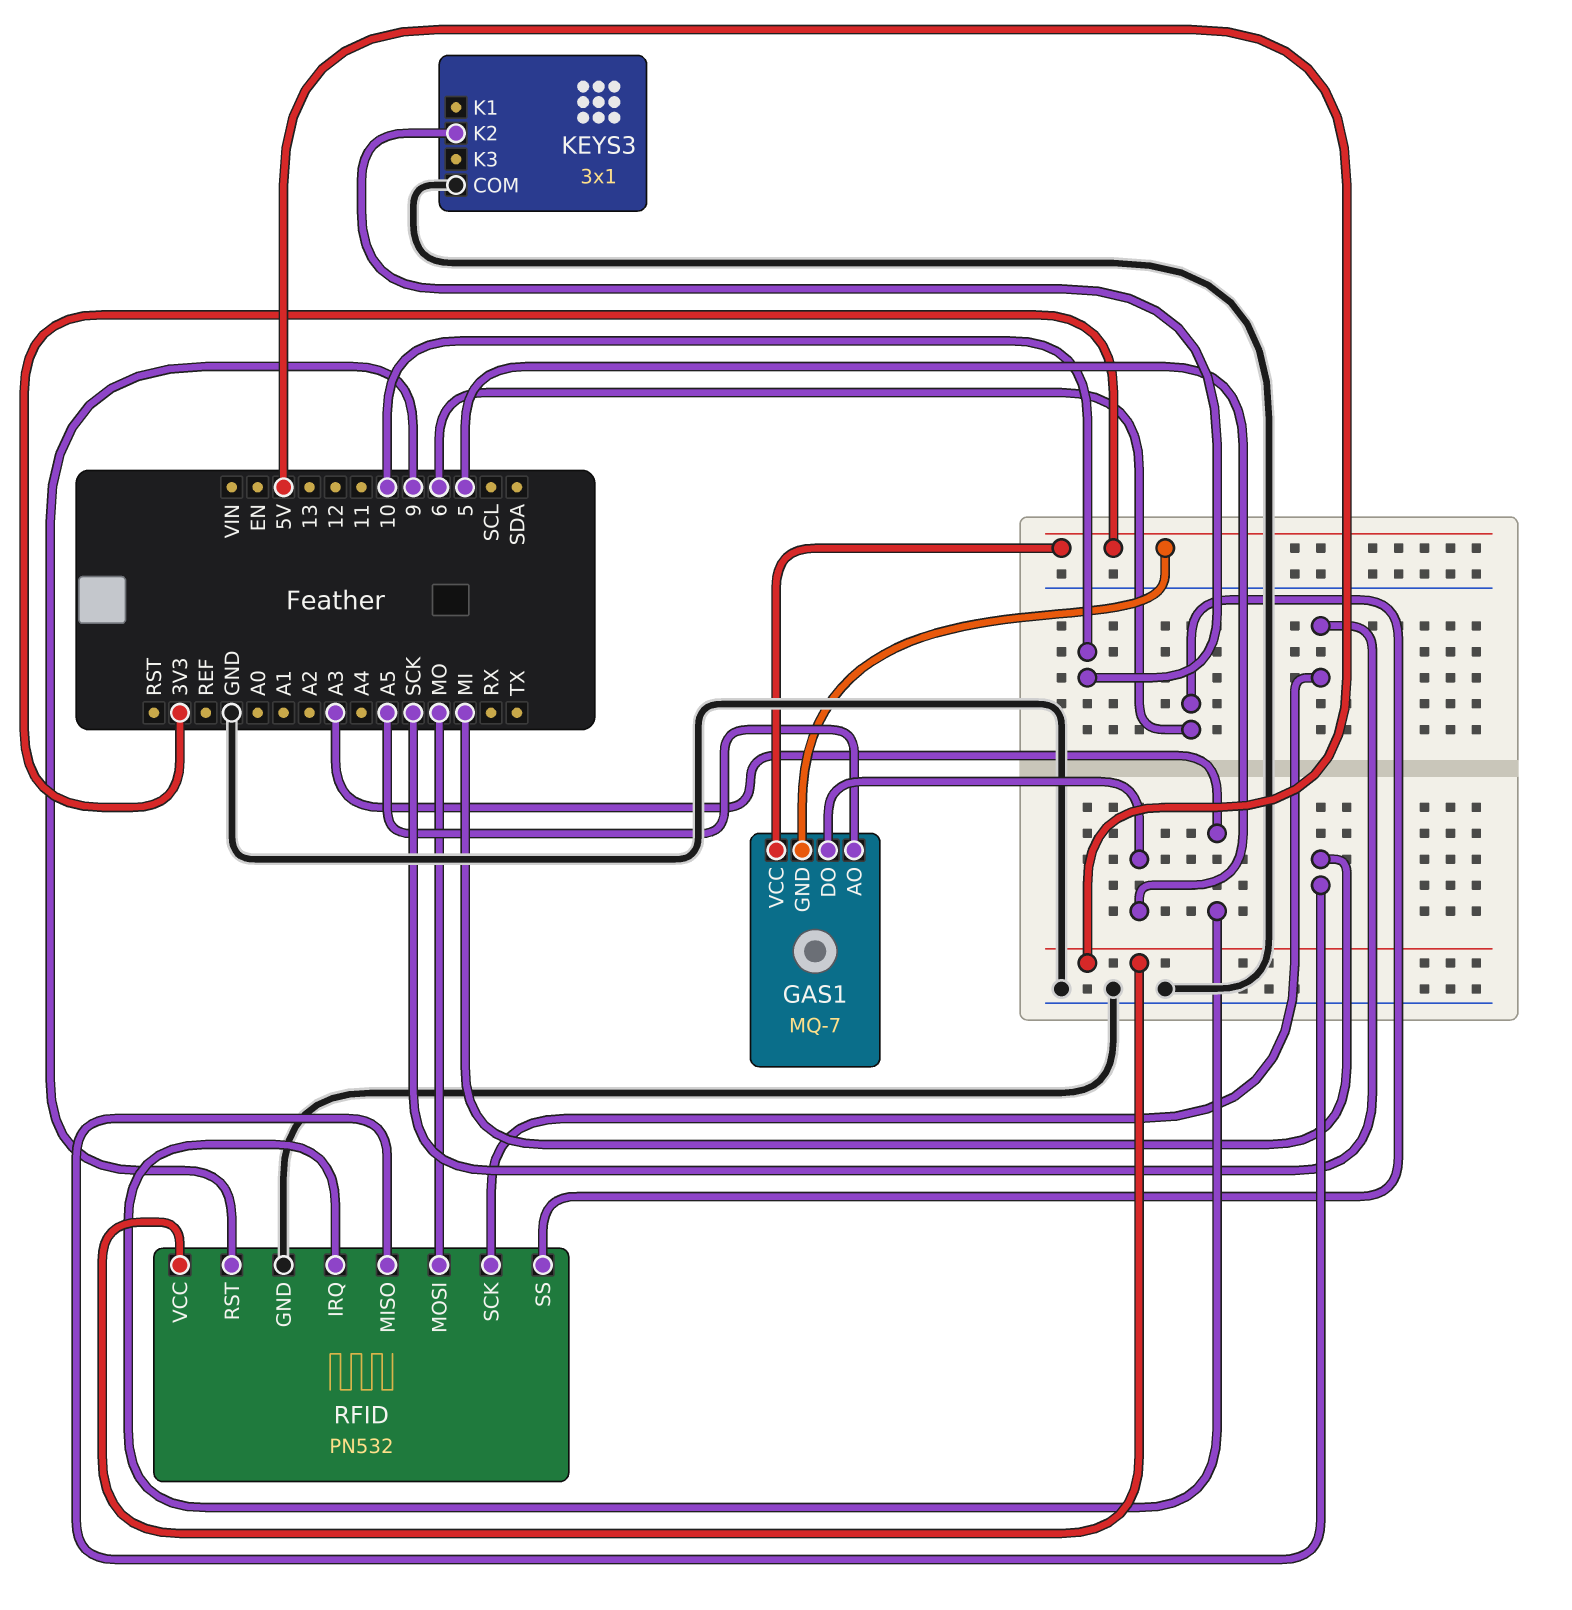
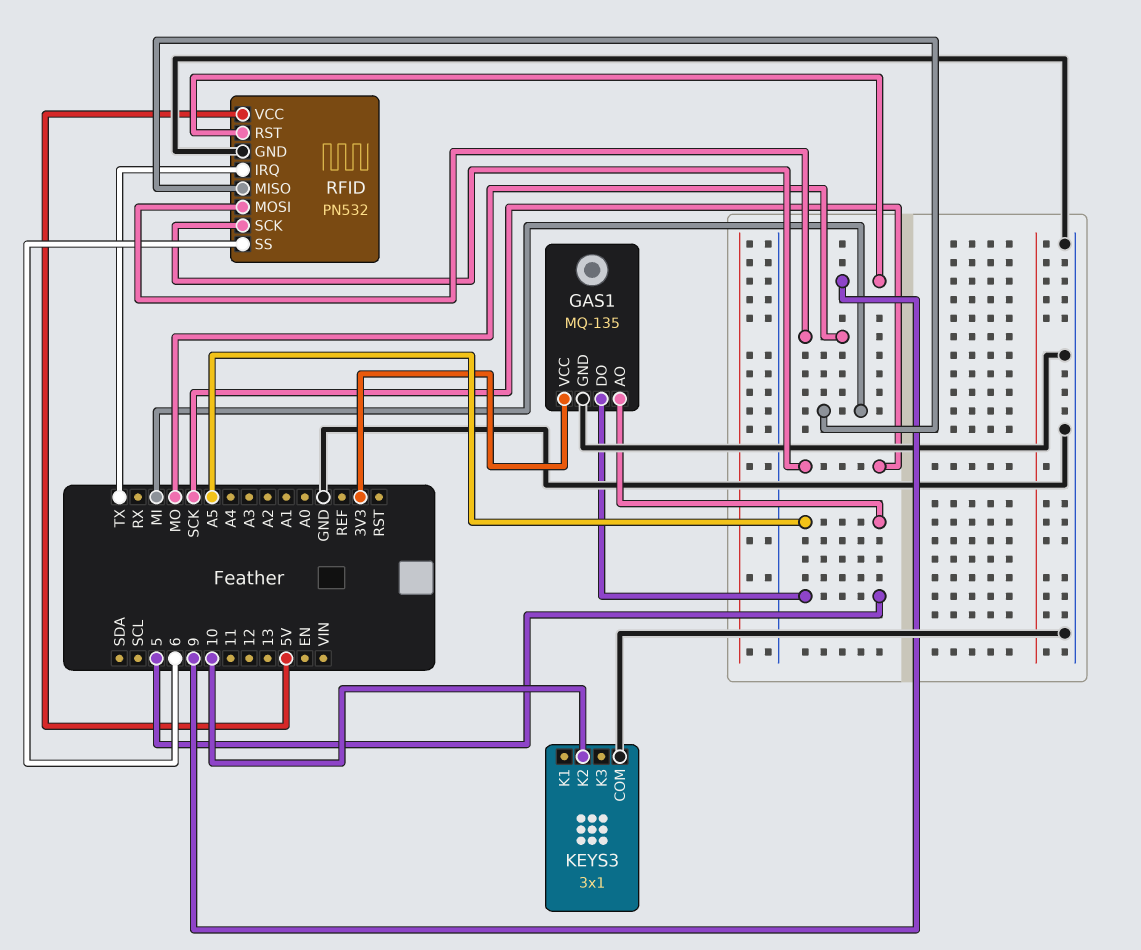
GAS1: MQ-7 -> MQ-135
GAS1 pin GND: 3V3 -> GND
RFID pin IRQ: A3 -> TX

